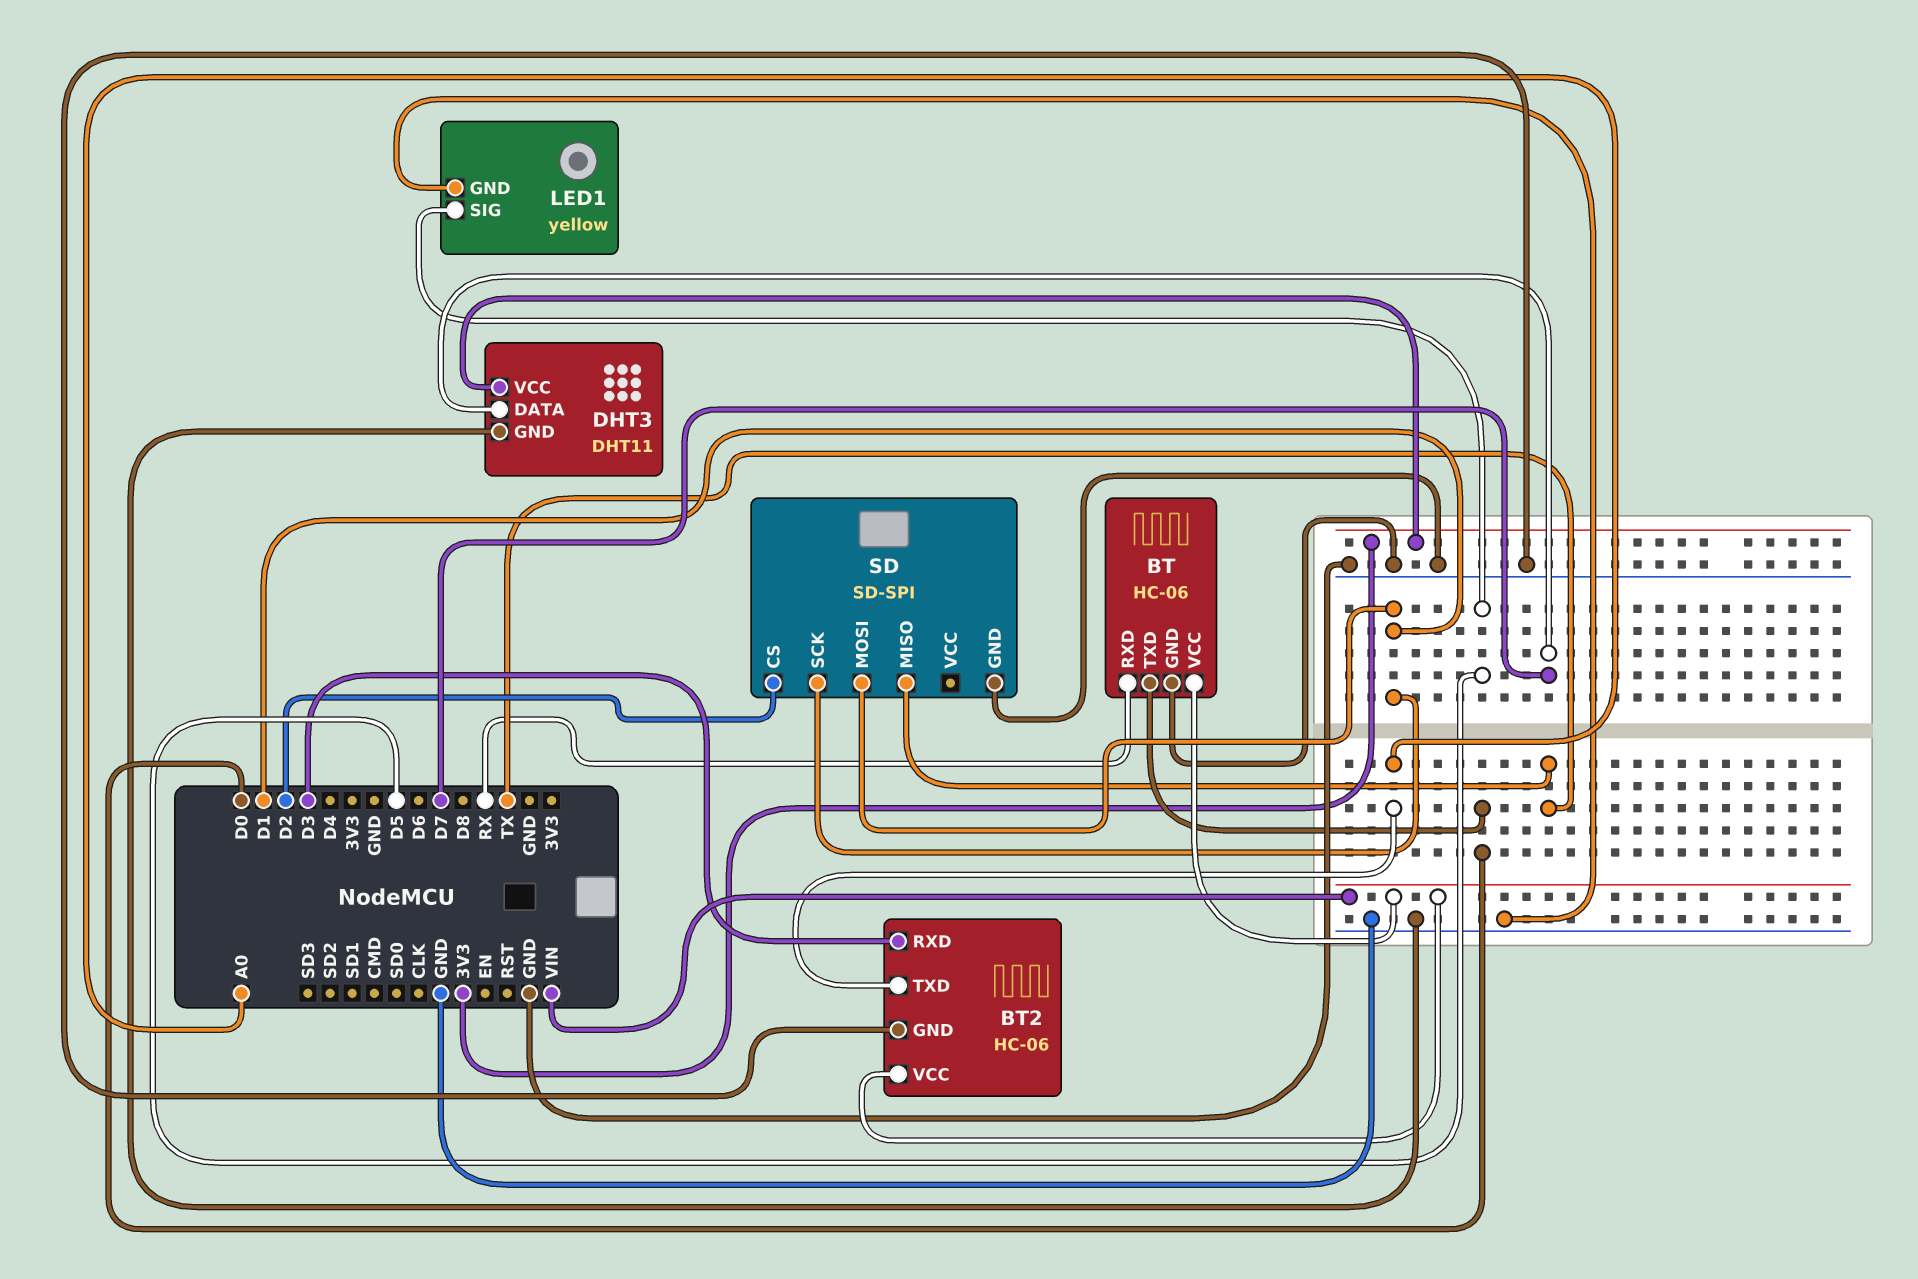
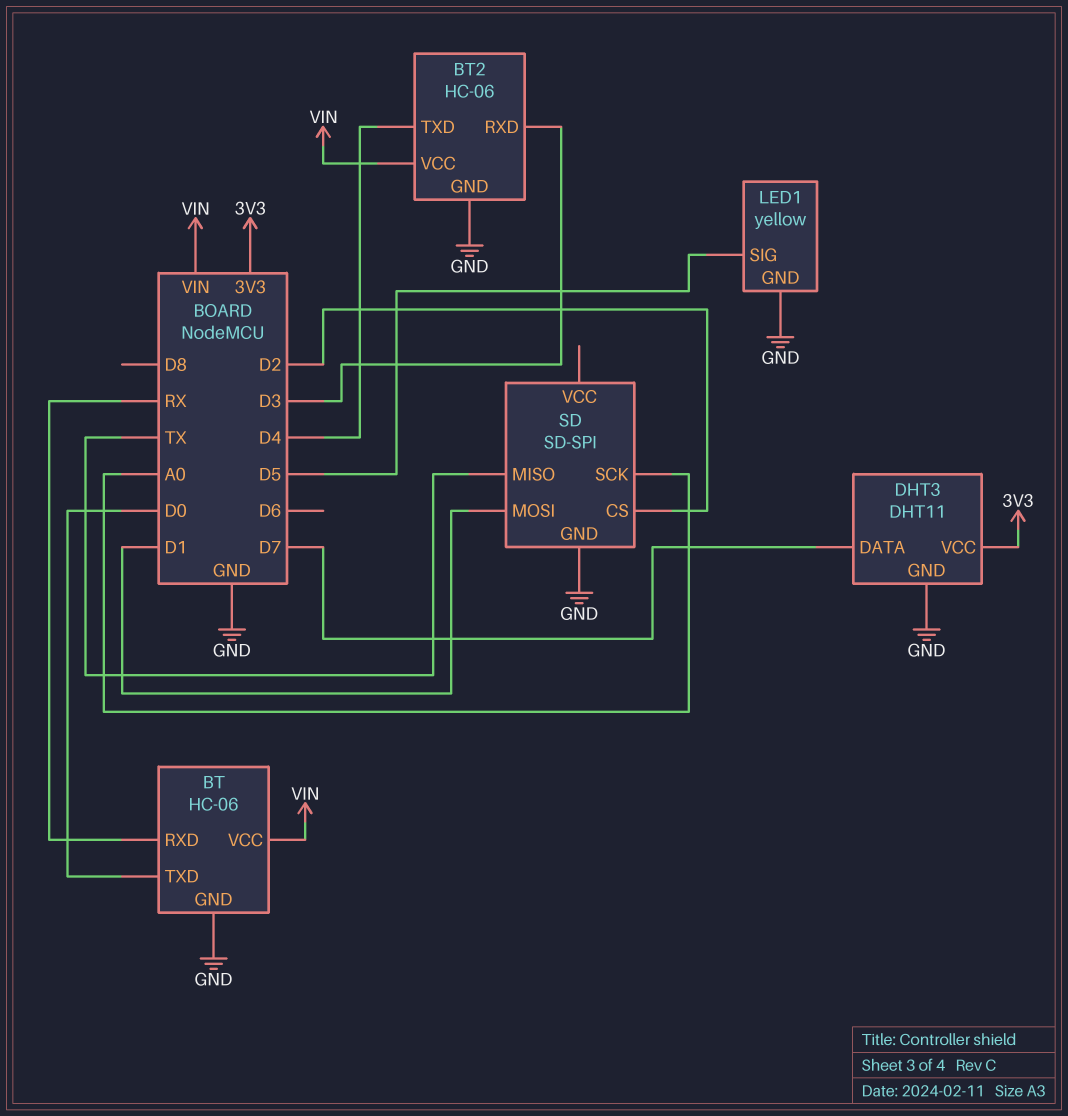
BT2 pin TXD: A0 -> D4
SD pin SCK: D1 -> A0

